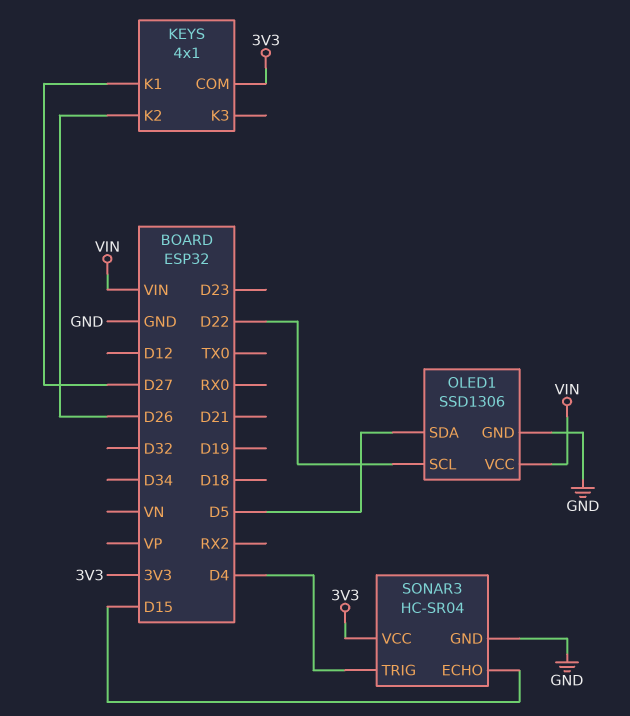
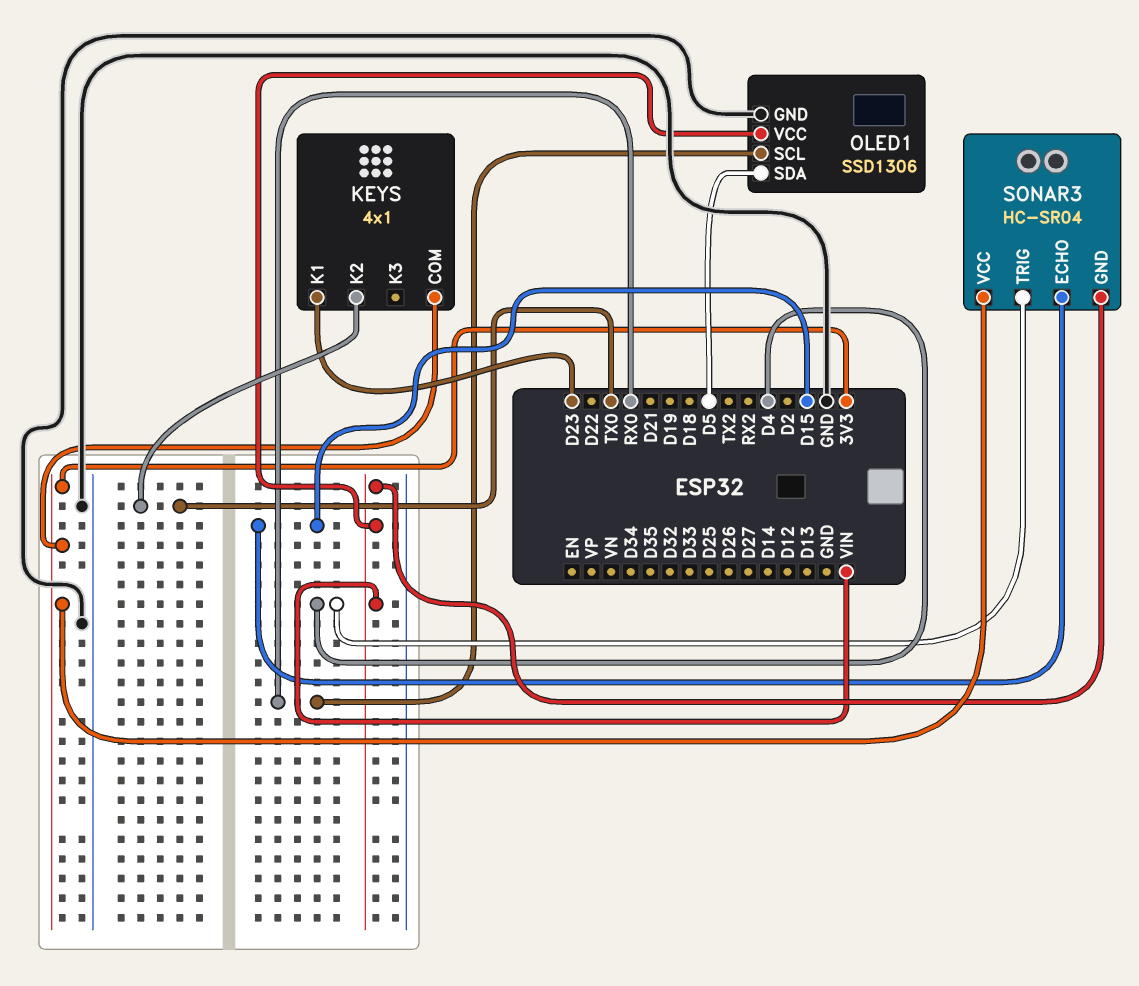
KEYS pin K1: D27 -> D23
KEYS pin K2: D26 -> TX0
OLED1 pin SCL: D22 -> RX0
SONAR3 pin GND: GND -> VIN

